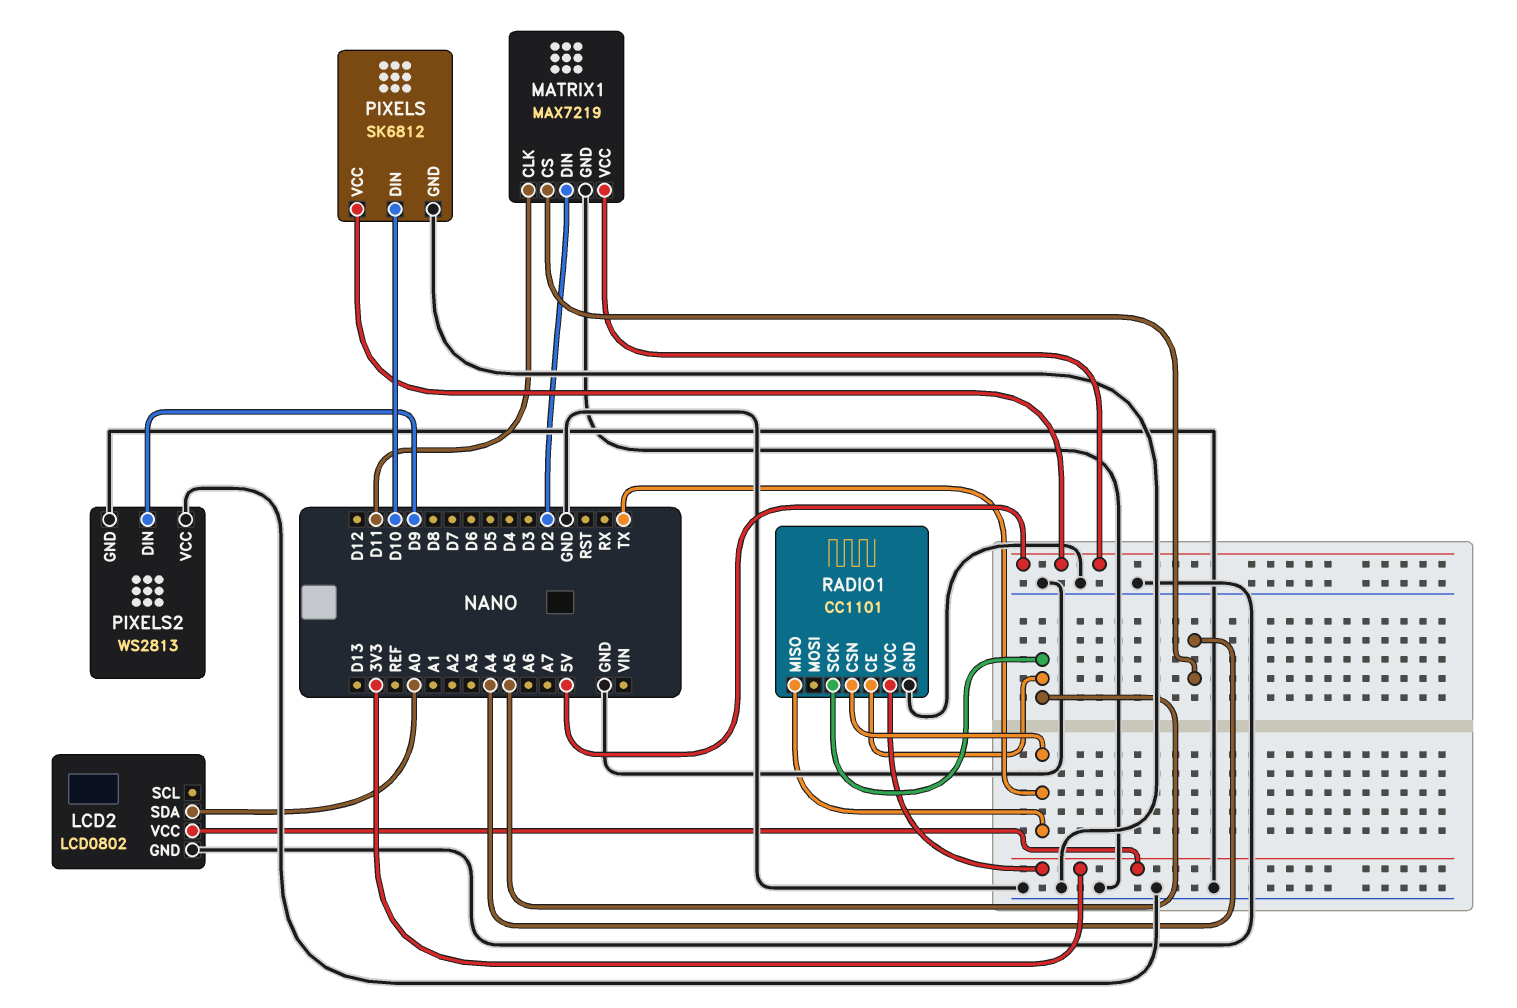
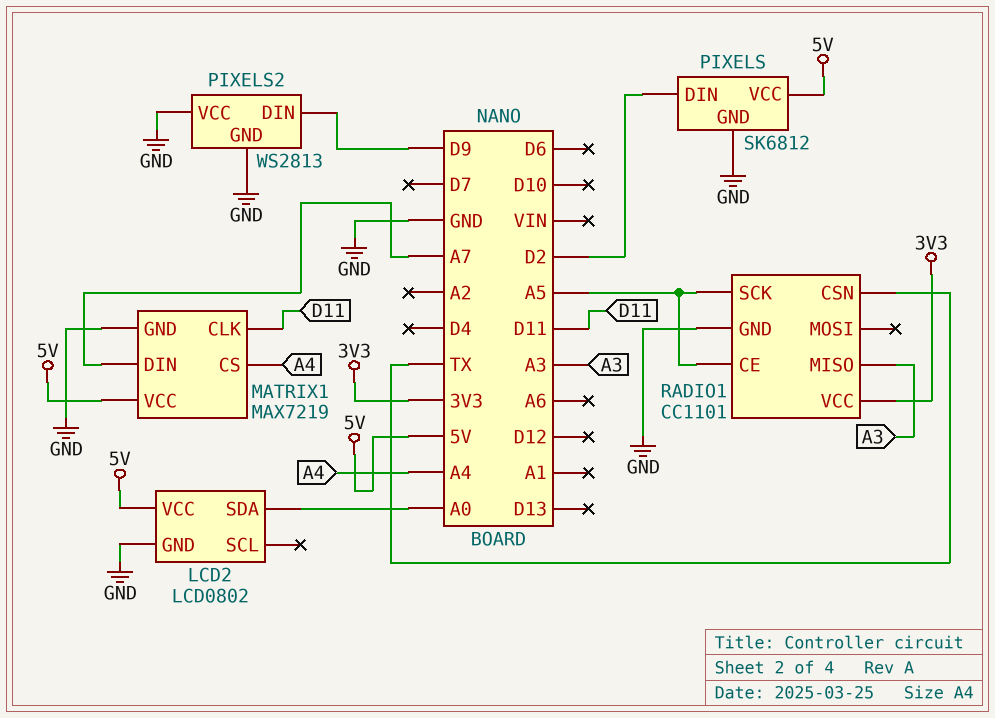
LCD2 pin VCC: 3V3 -> 5V
MATRIX1 pin DIN: D2 -> A7
PIXELS pin DIN: D10 -> D2
RADIO1 pin MISO: TX -> A3

